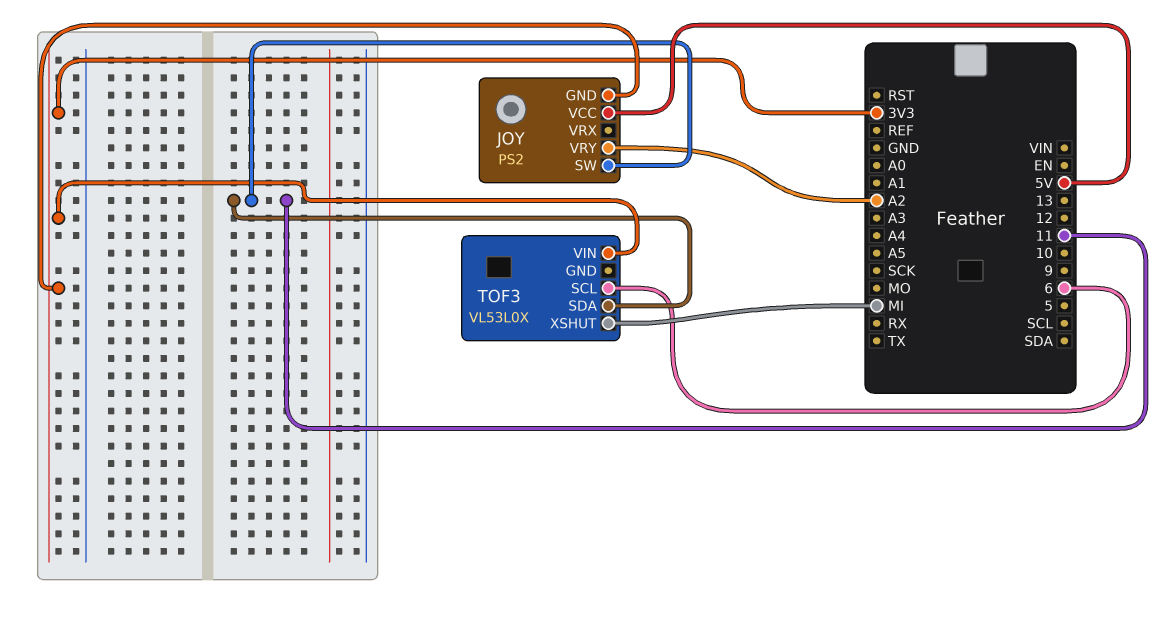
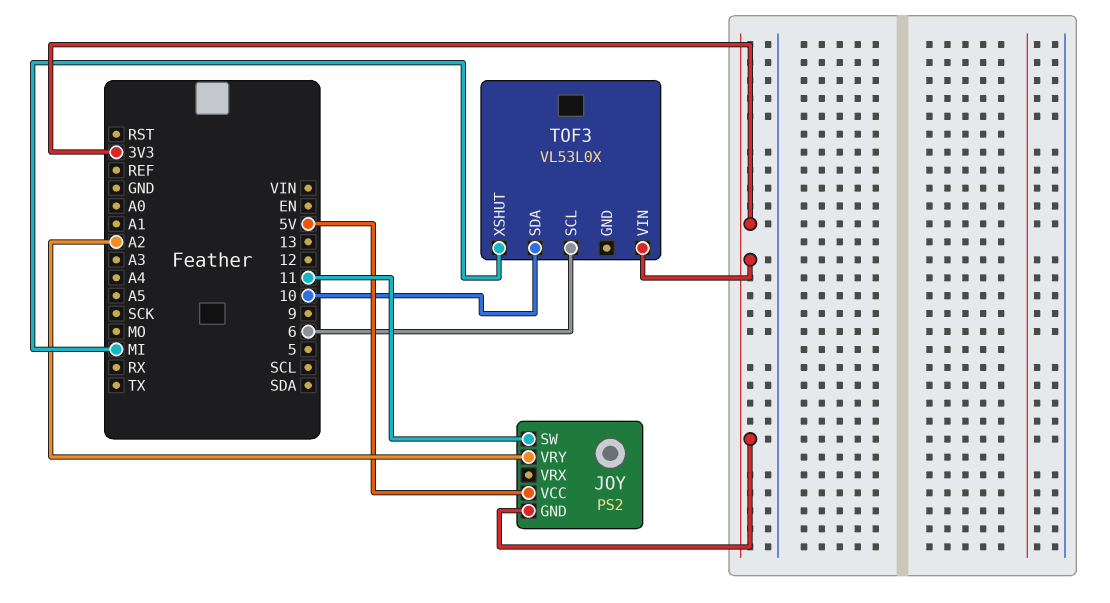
TOF3 pin SDA: 11 -> 10

